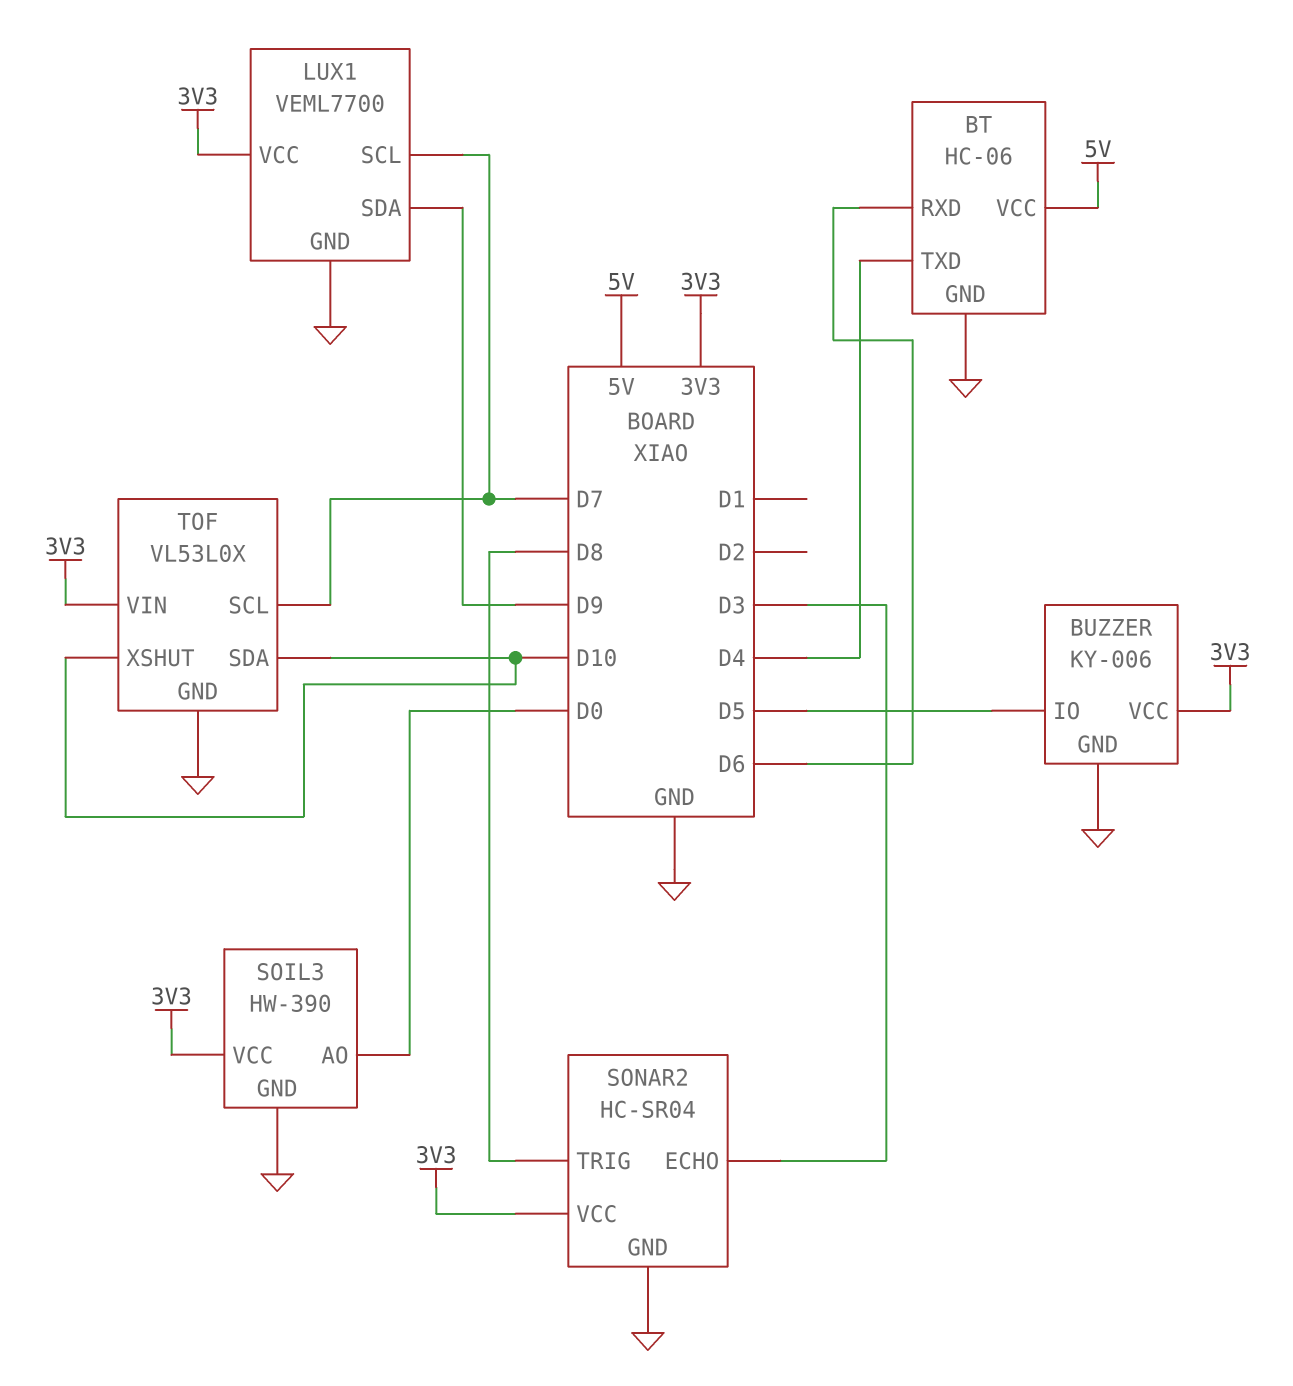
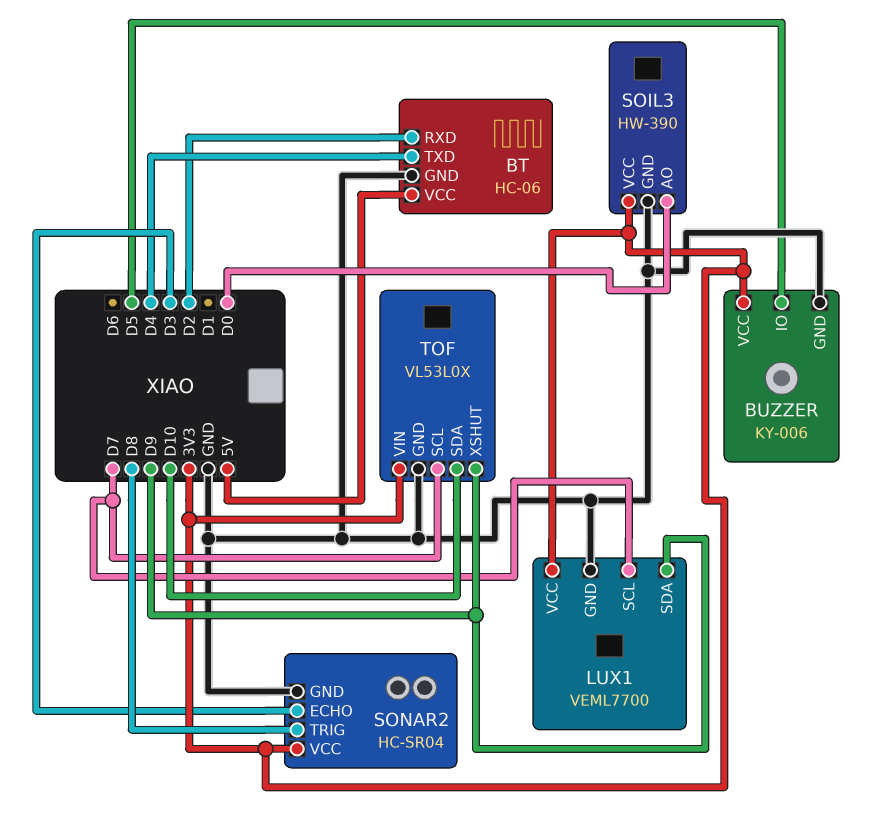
BT pin RXD: D6 -> D2
TOF pin XSHUT: D10 -> D9

